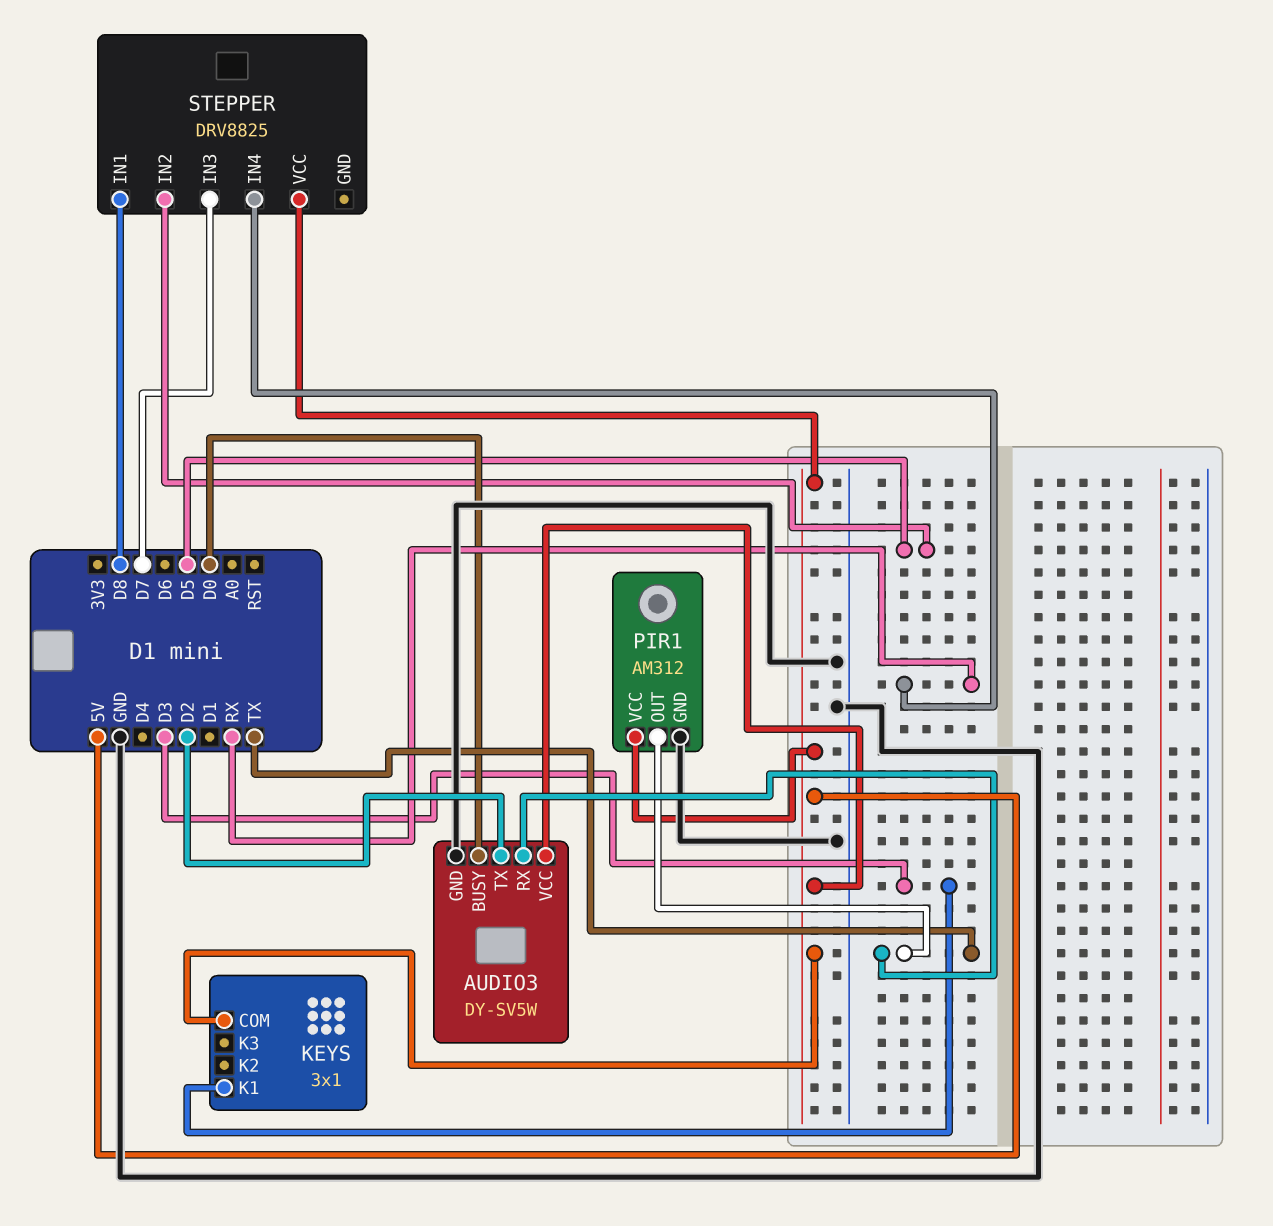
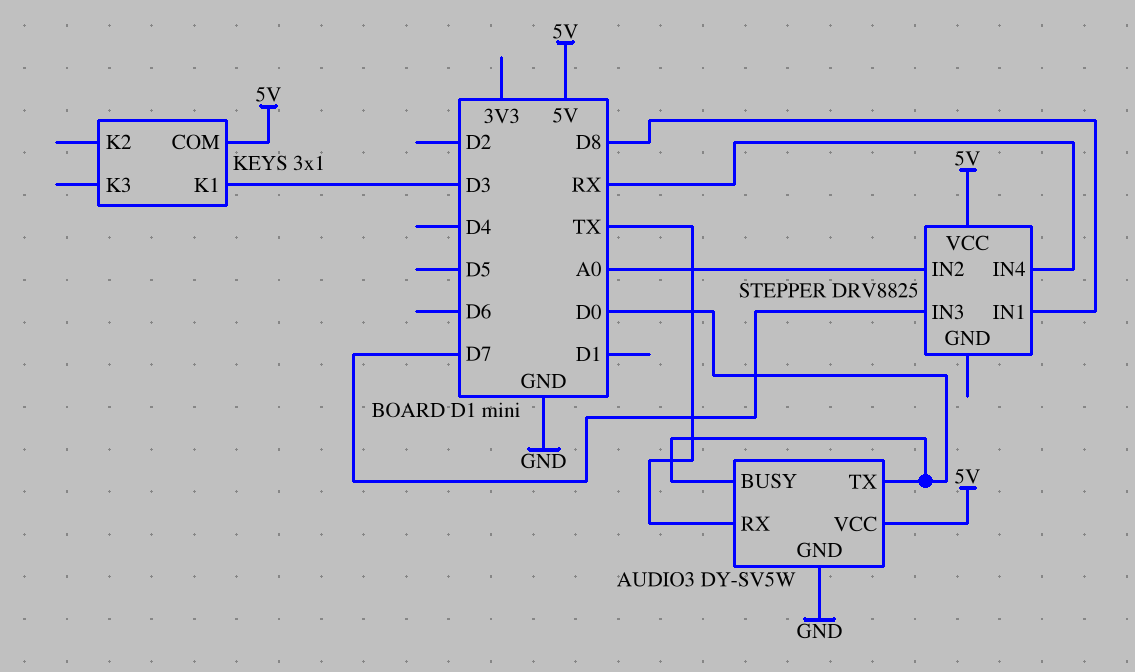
AUDIO3 pin TX: D2 -> D0
PIR1: AM312 -> none
PIR1 pin GND: GND -> none
PIR1 pin OUT: TX -> none
PIR1 pin VCC: 5V -> none
STEPPER pin IN2: D5 -> A0

